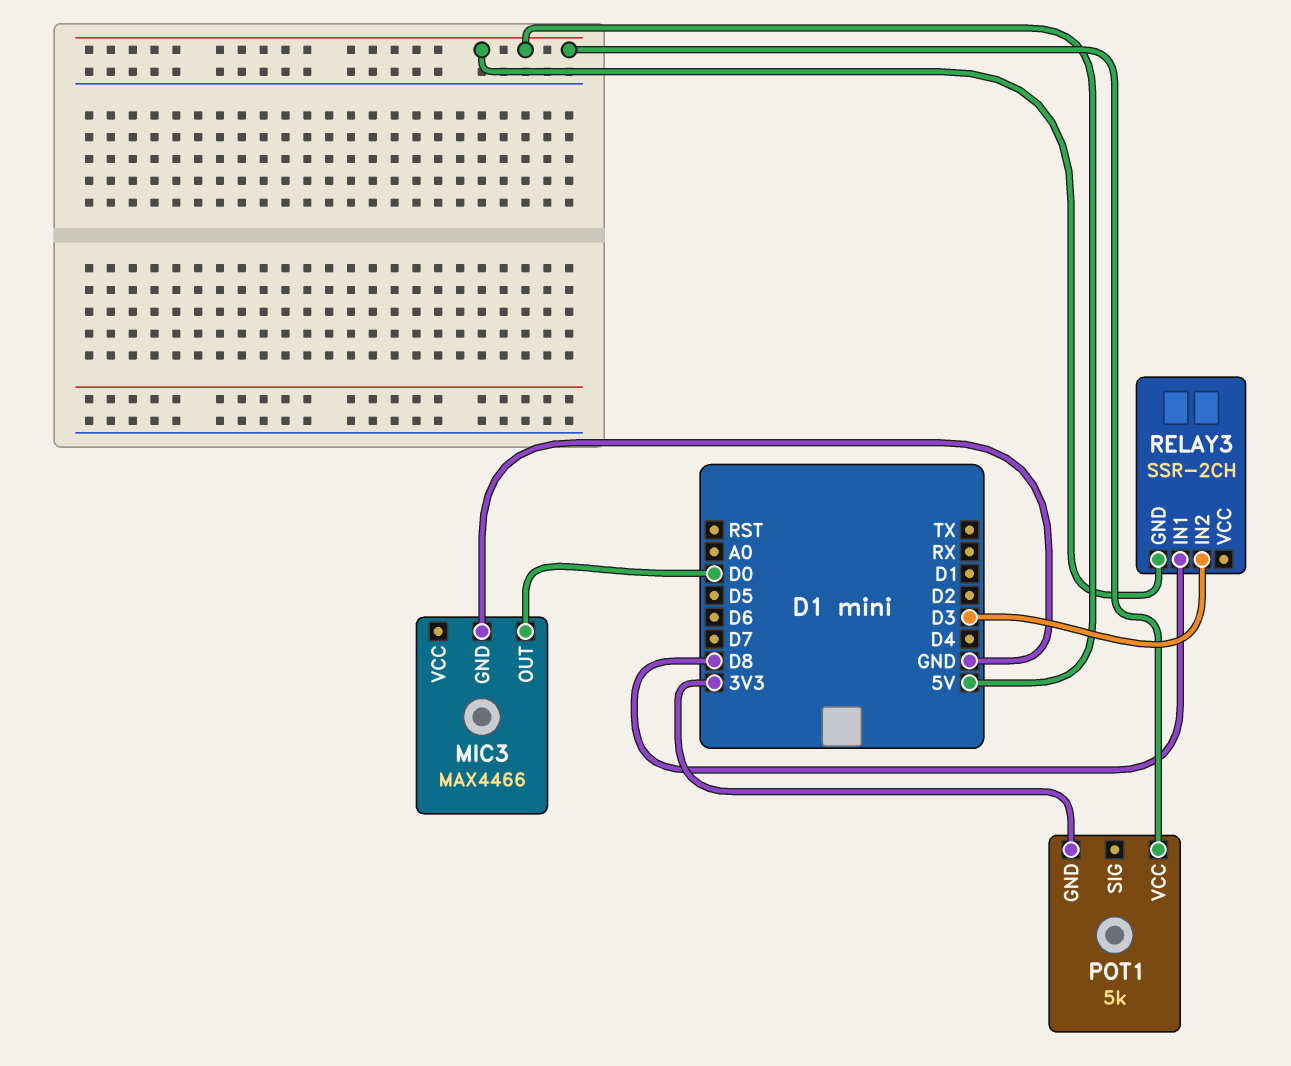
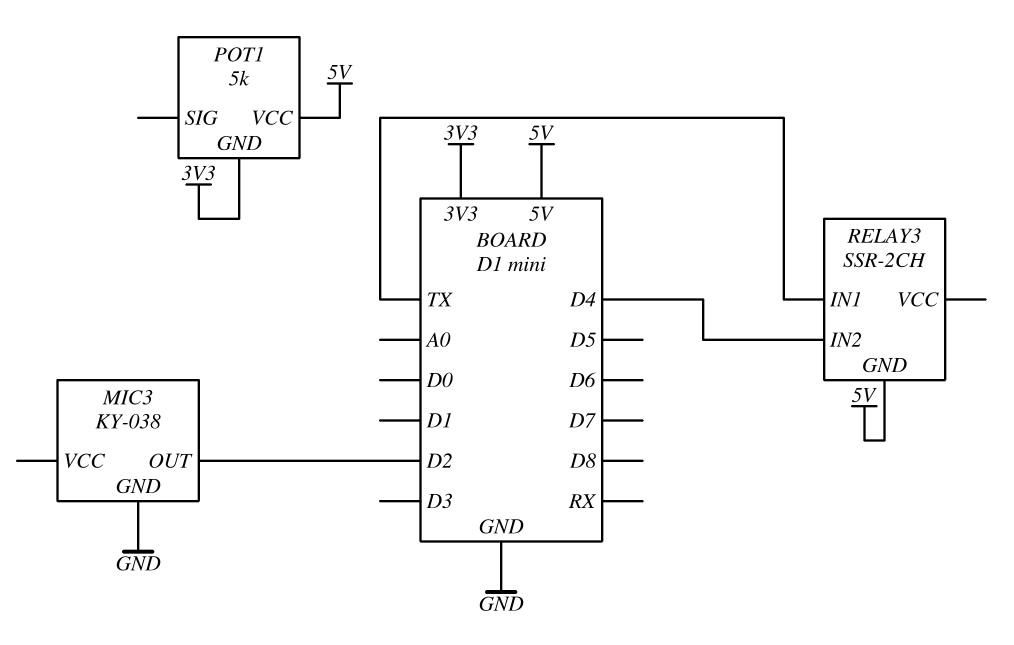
MIC3: MAX4466 -> KY-038
MIC3 pin OUT: D0 -> D2
RELAY3 pin IN1: D8 -> TX
RELAY3 pin IN2: D3 -> D4

